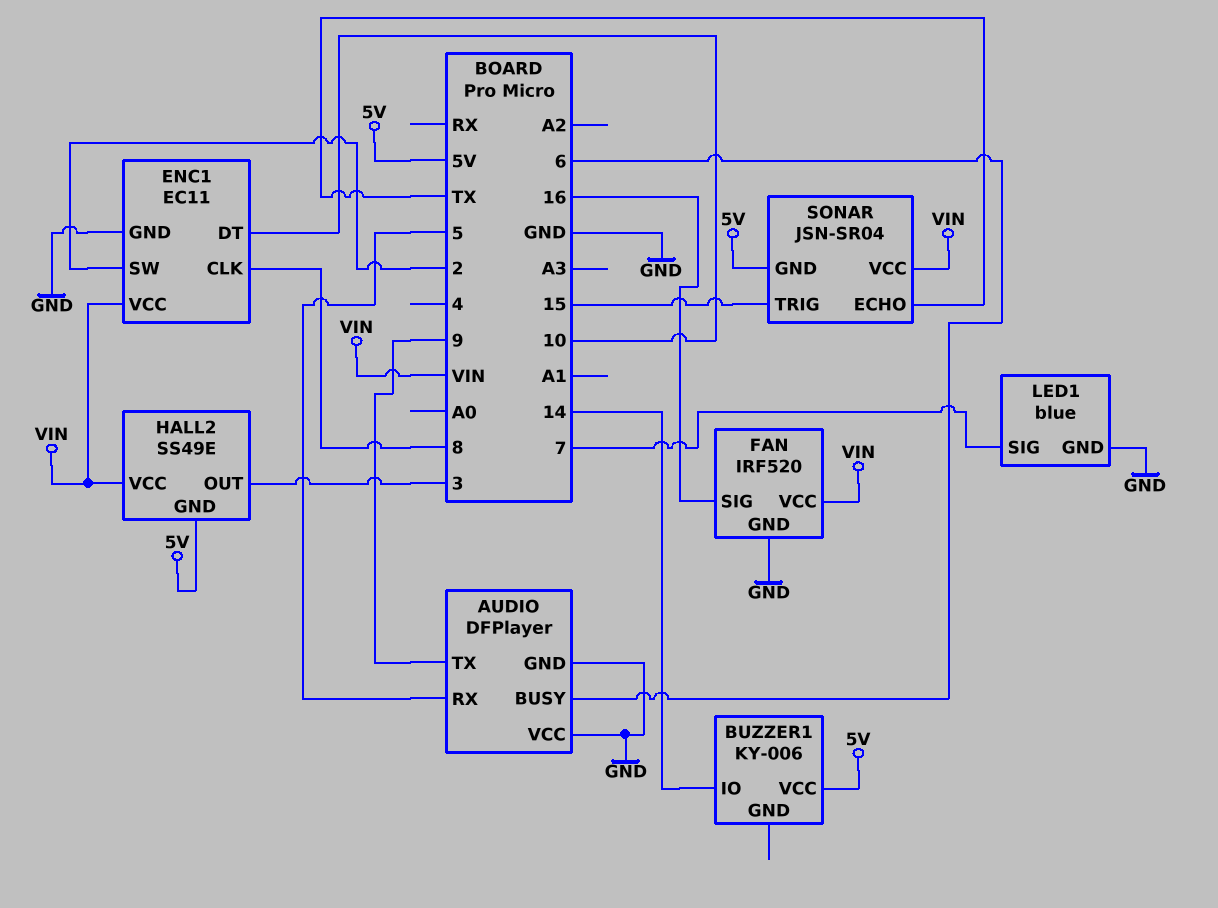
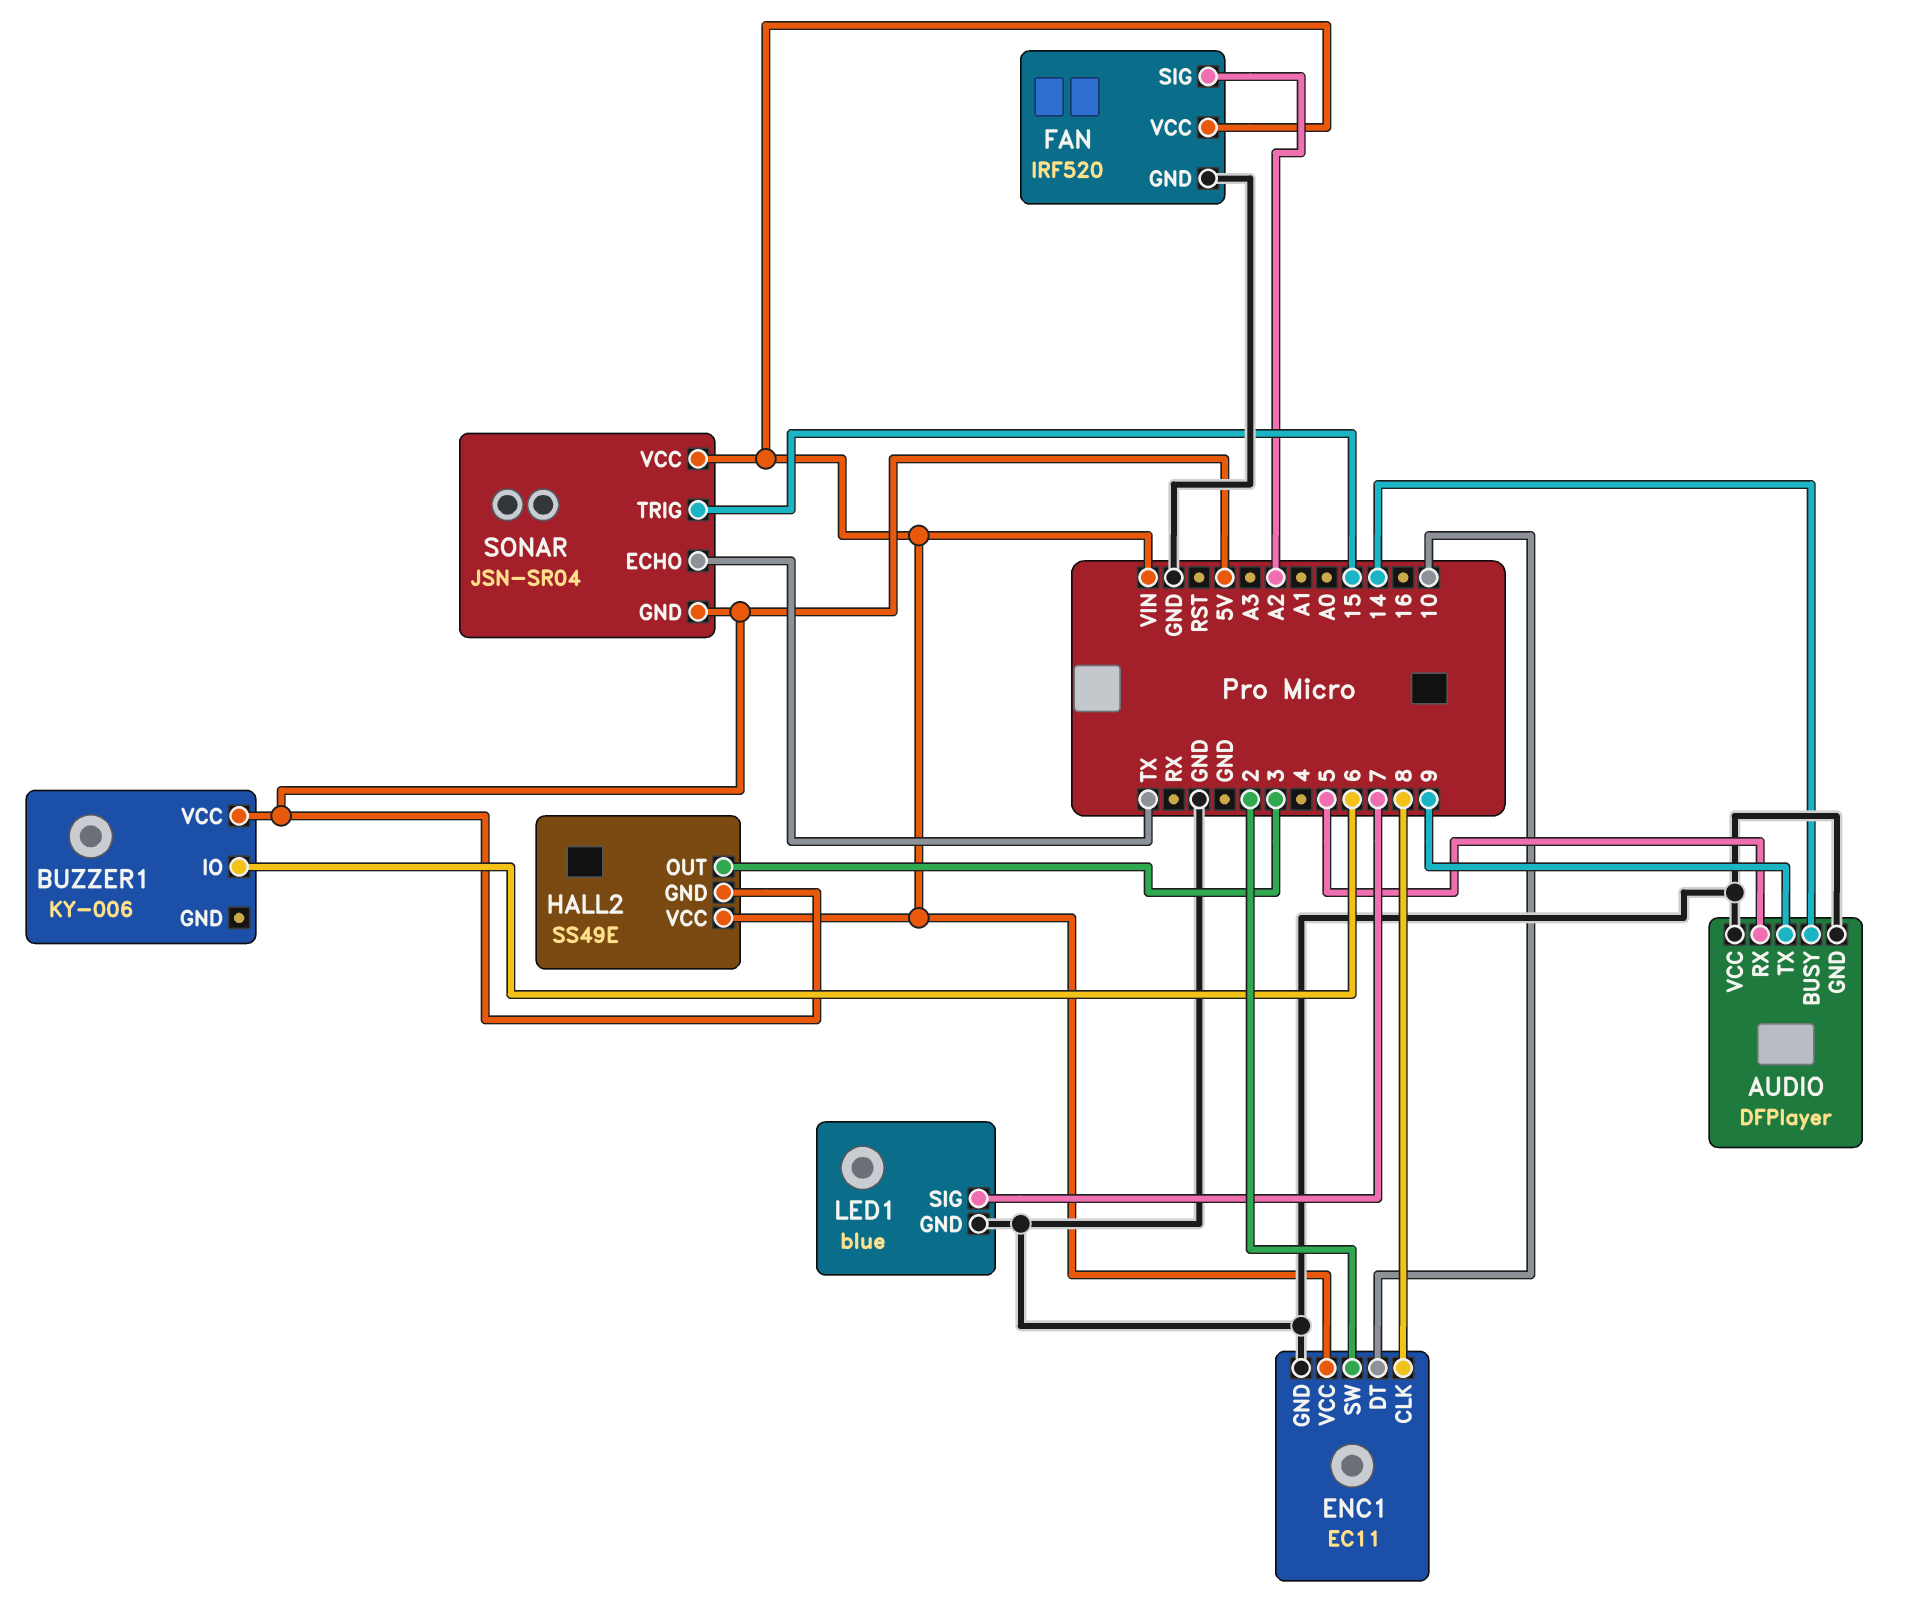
AUDIO pin BUSY: 6 -> 14
BUZZER1 pin IO: 14 -> 6
FAN pin SIG: 16 -> A2

